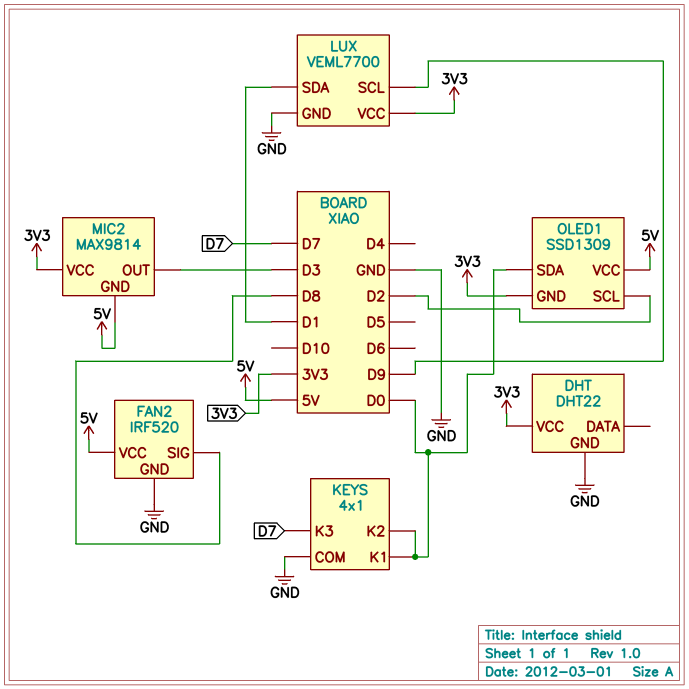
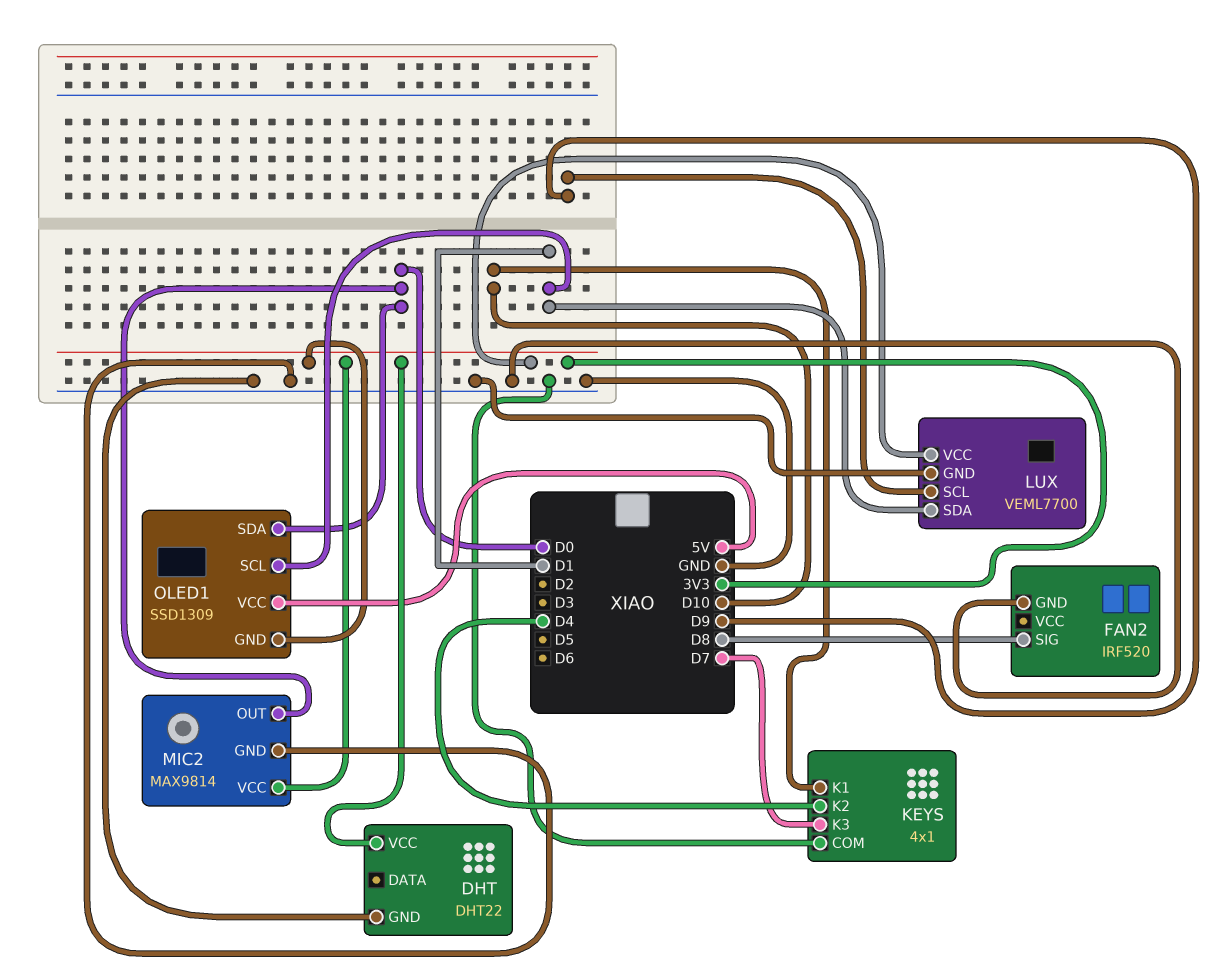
FAN2 pin VCC: 5V -> none
KEYS pin K1: D0 -> D10
KEYS pin K2: D0 -> D4
MIC2 pin GND: 5V -> GND
MIC2 pin OUT: D3 -> D0
OLED1 pin SCL: D2 -> D1

